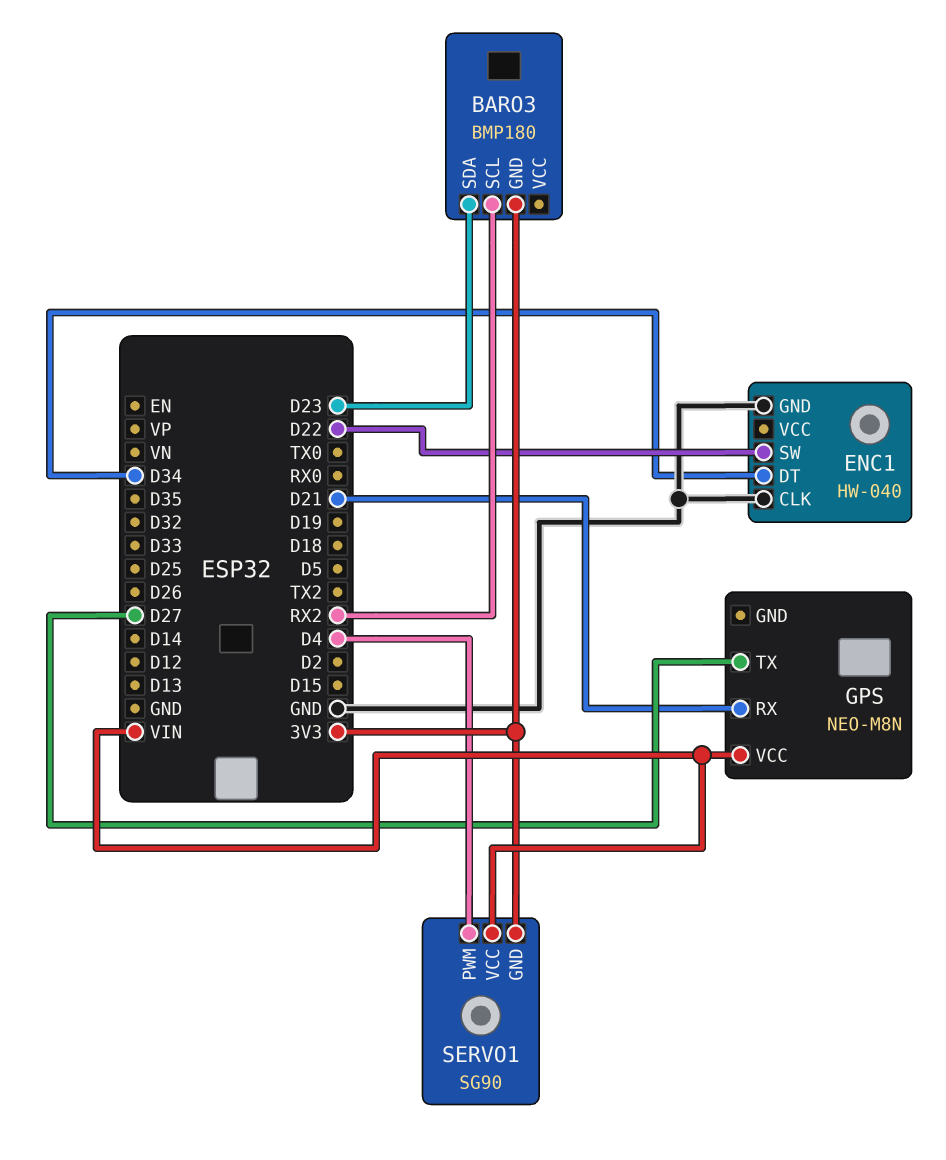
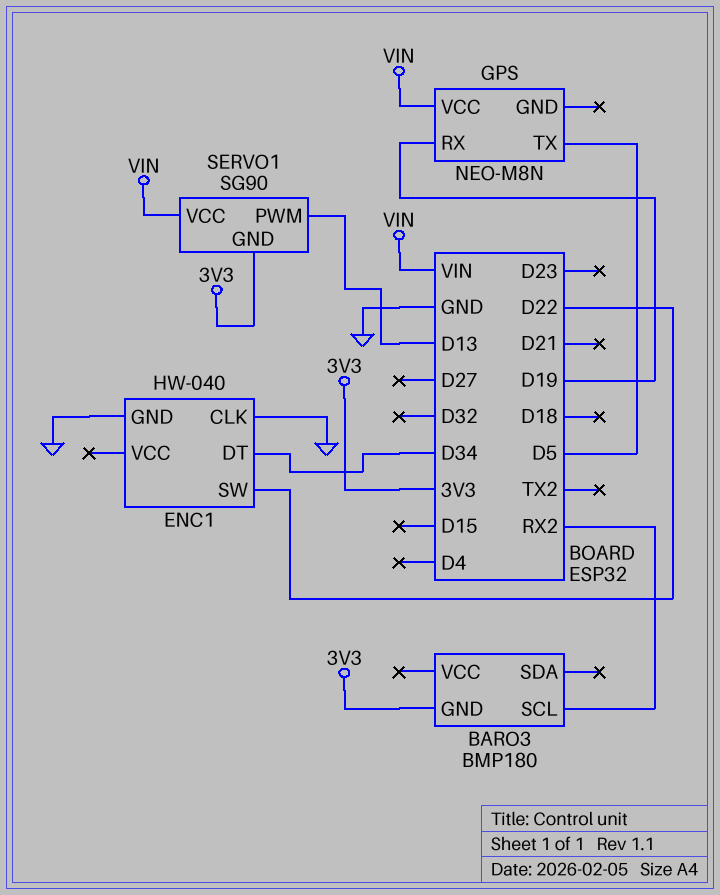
BARO3 pin SDA: D23 -> none
GPS pin RX: D21 -> D19
GPS pin TX: D27 -> D5
SERVO1 pin PWM: D4 -> D13

